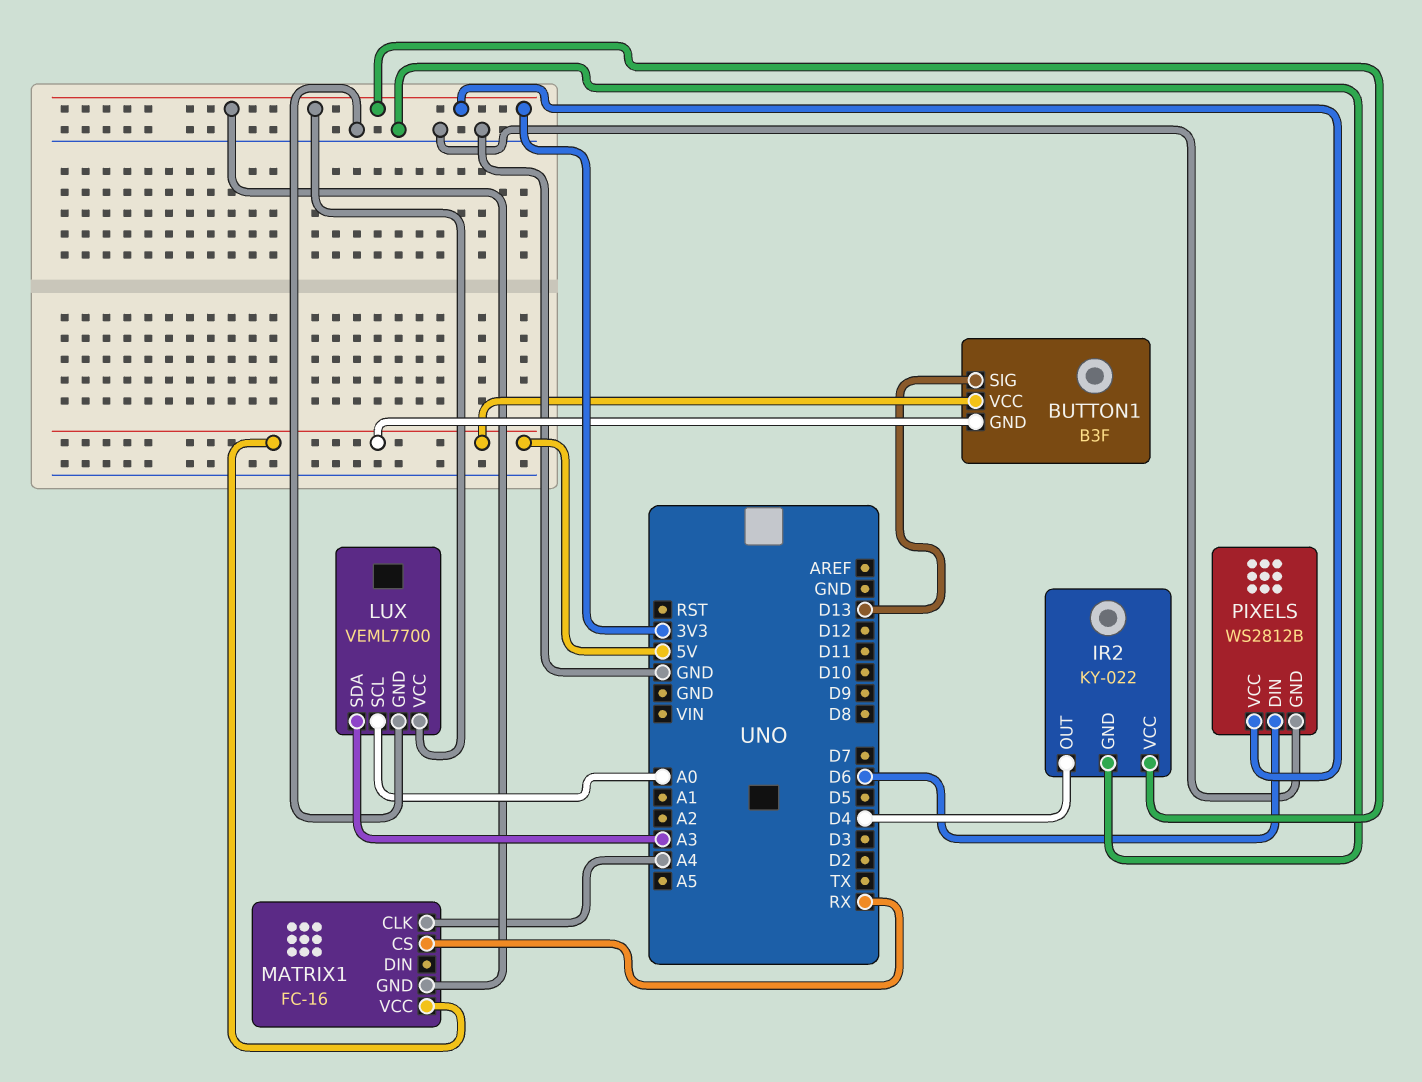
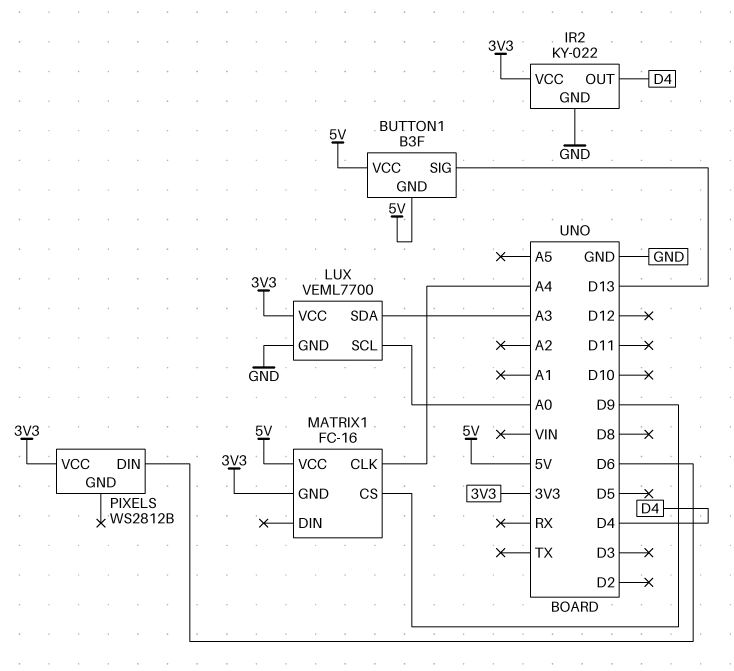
MATRIX1 pin CS: RX -> D9
PIXELS pin GND: GND -> none

